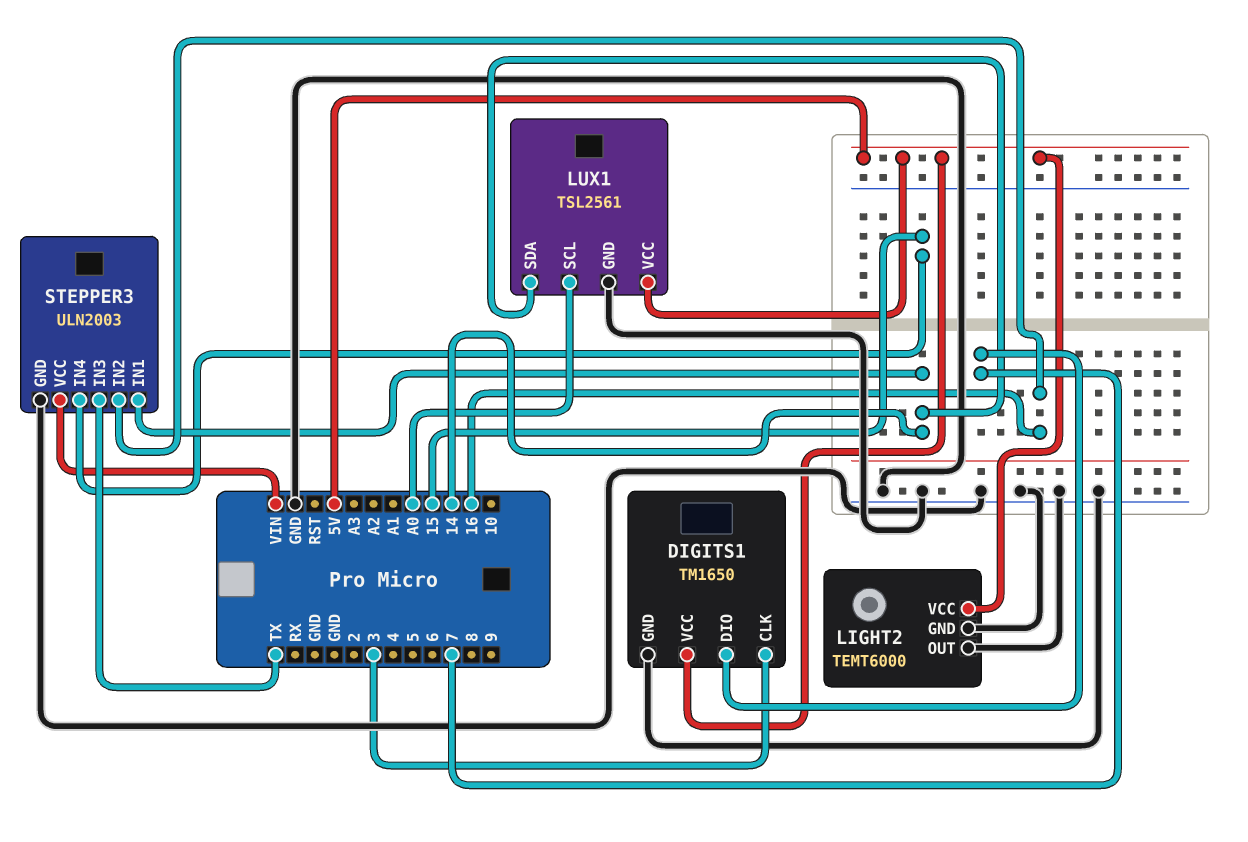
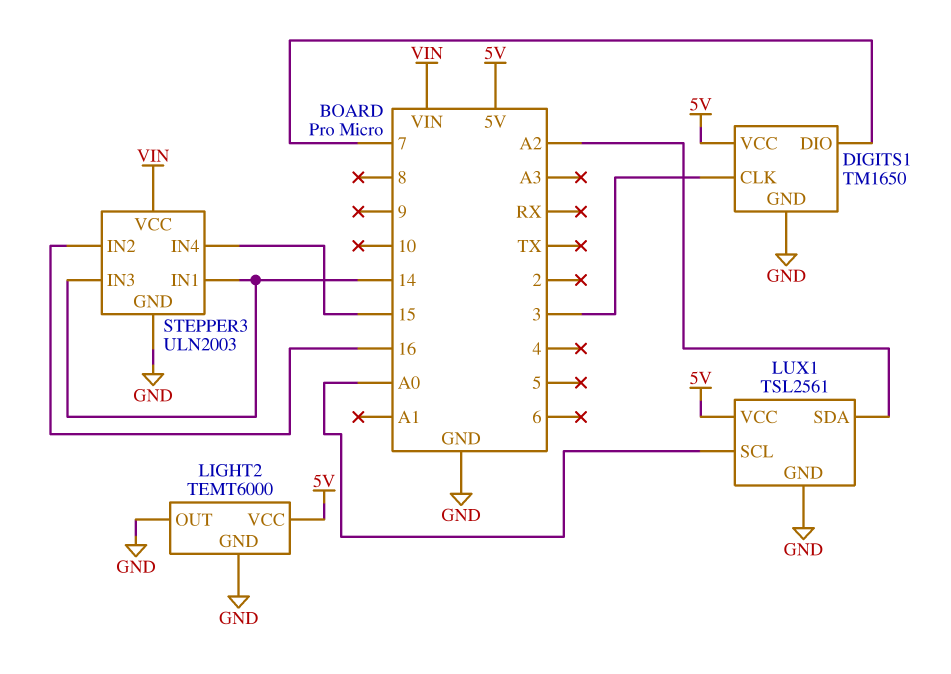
LUX1 pin SDA: 14 -> A2
STEPPER3 pin IN3: TX -> 14

